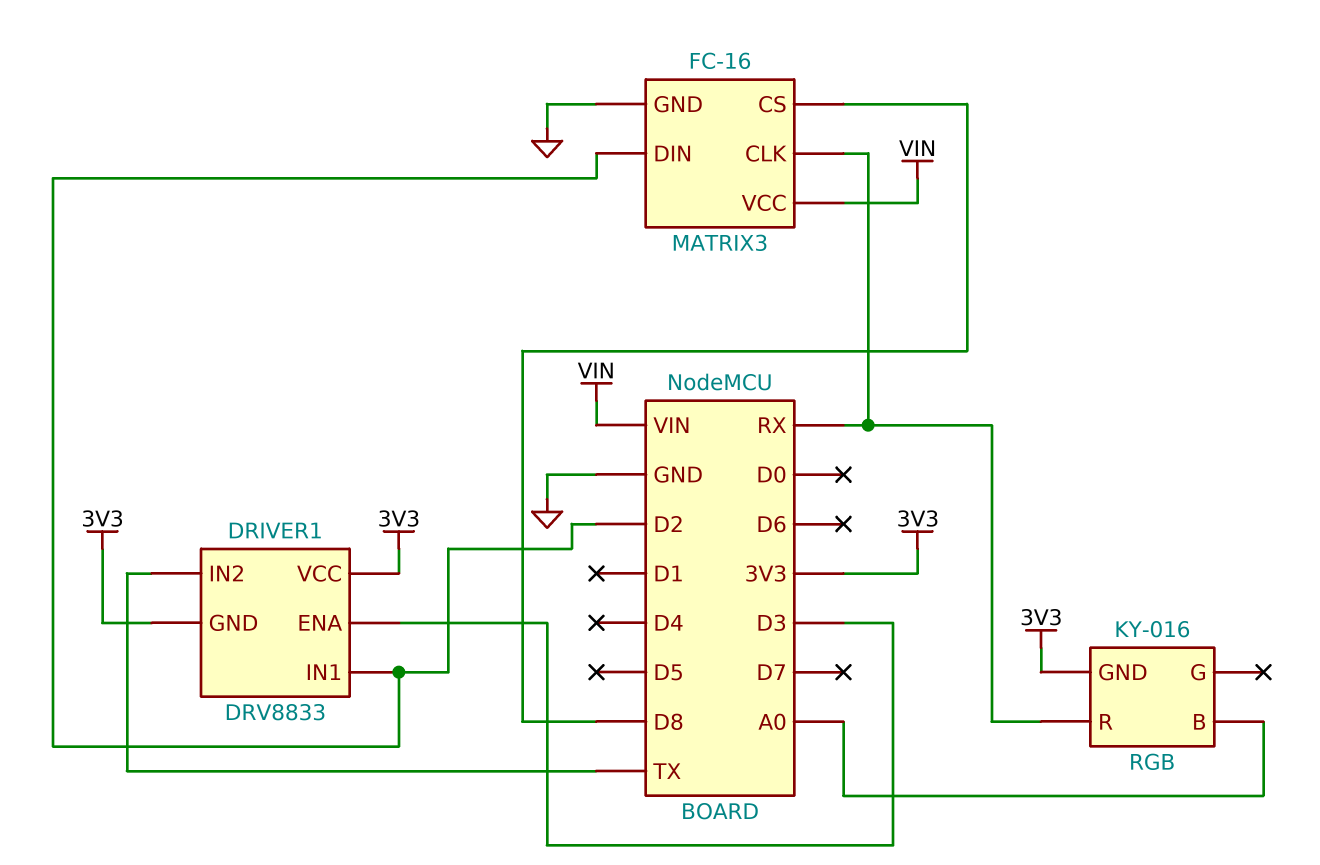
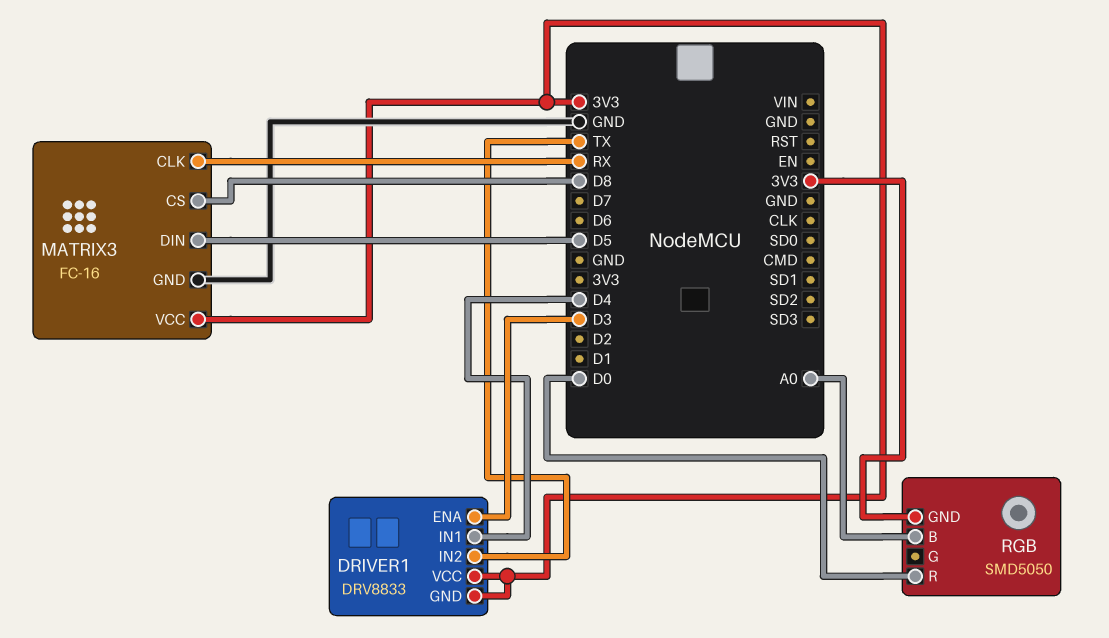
DRIVER1 pin IN1: D2 -> D4
MATRIX3 pin DIN: D2 -> D5
MATRIX3 pin VCC: VIN -> 3V3
RGB: KY-016 -> SMD5050
RGB pin R: RX -> D0

